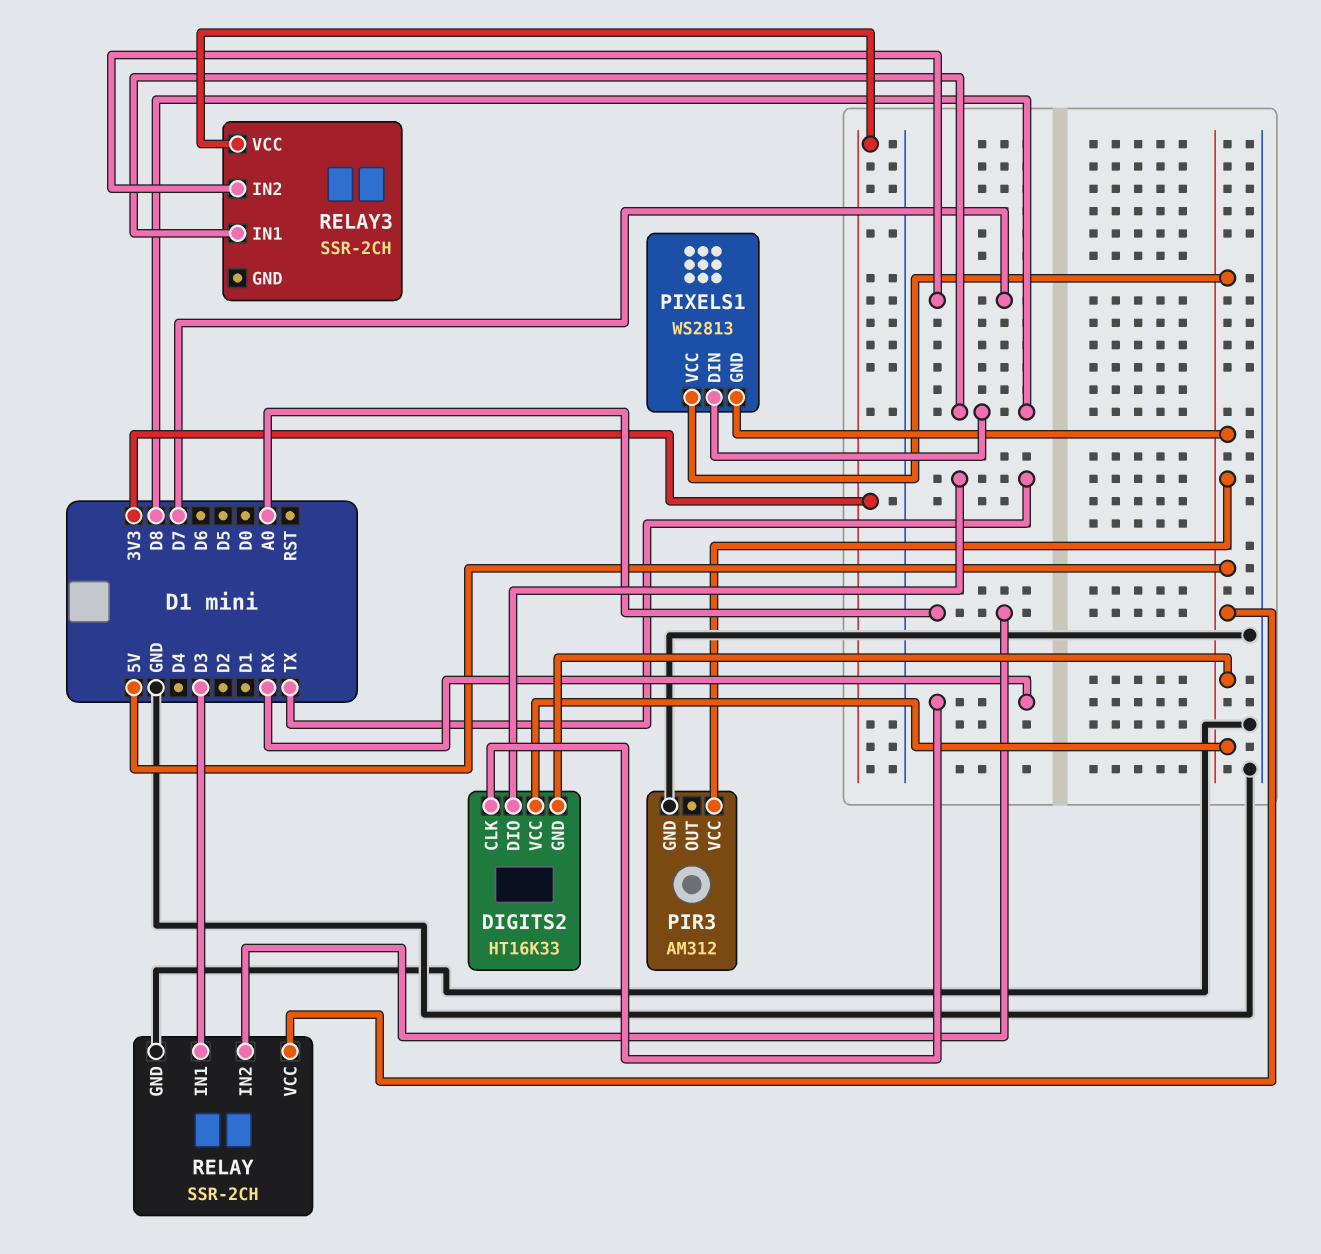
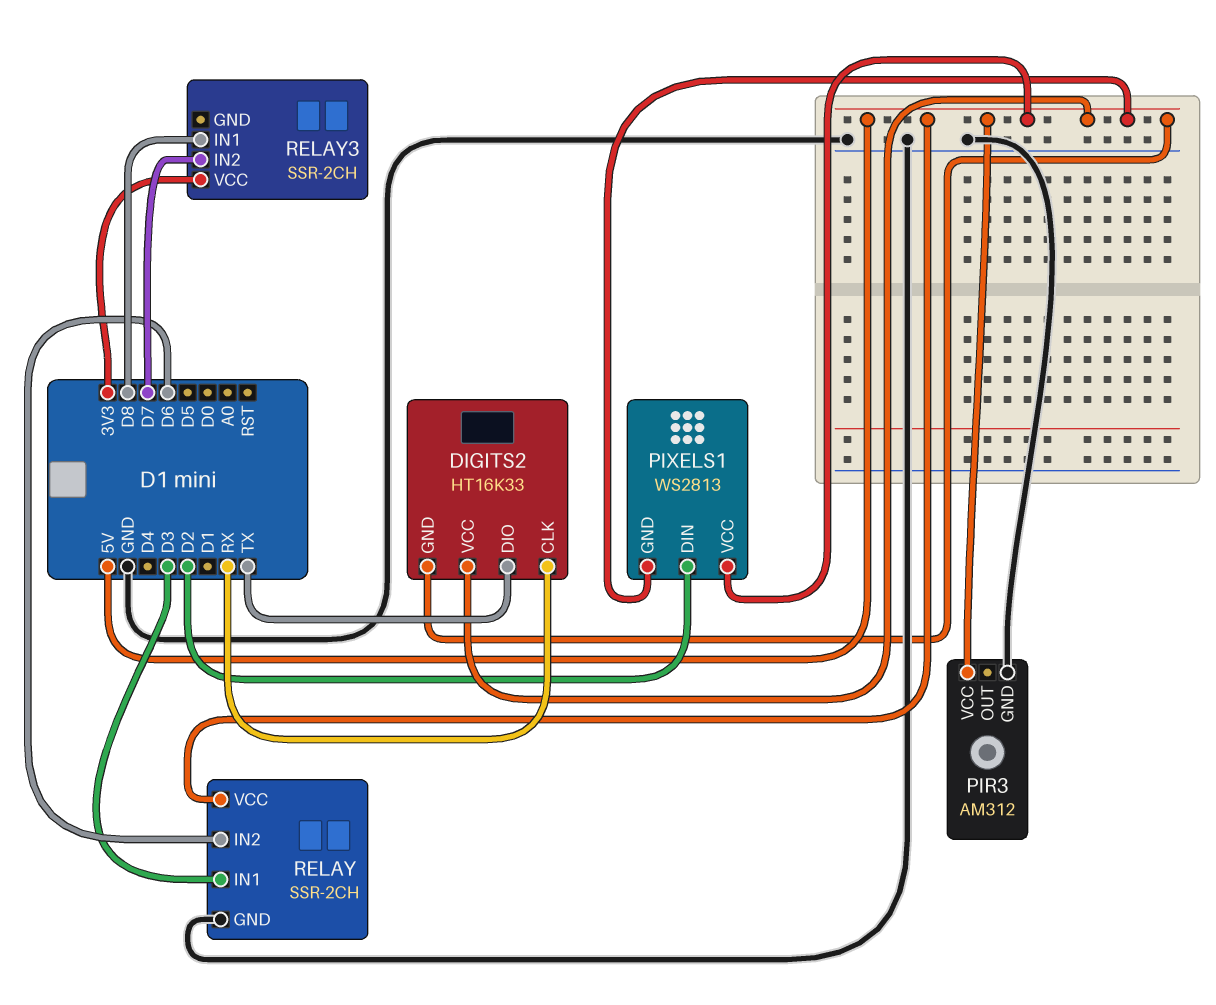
PIXELS1 pin DIN: D8 -> D2
RELAY pin IN2: A0 -> D6

